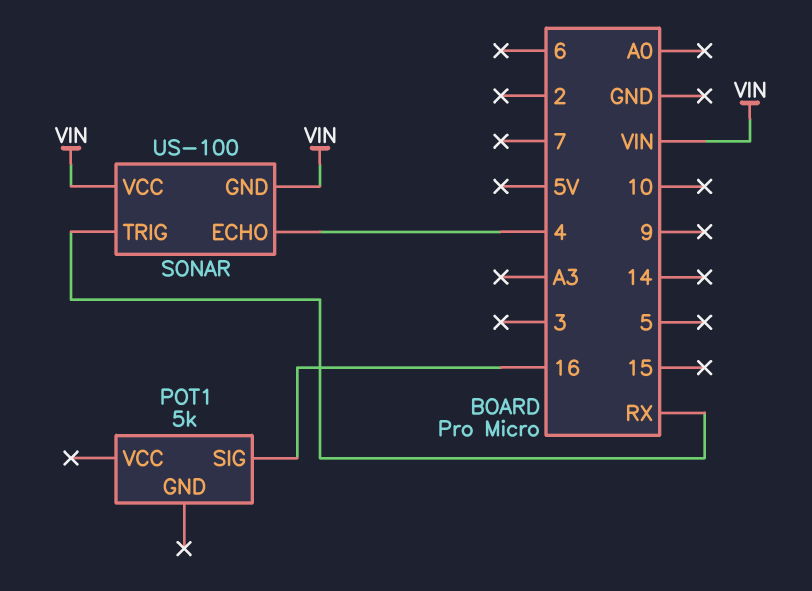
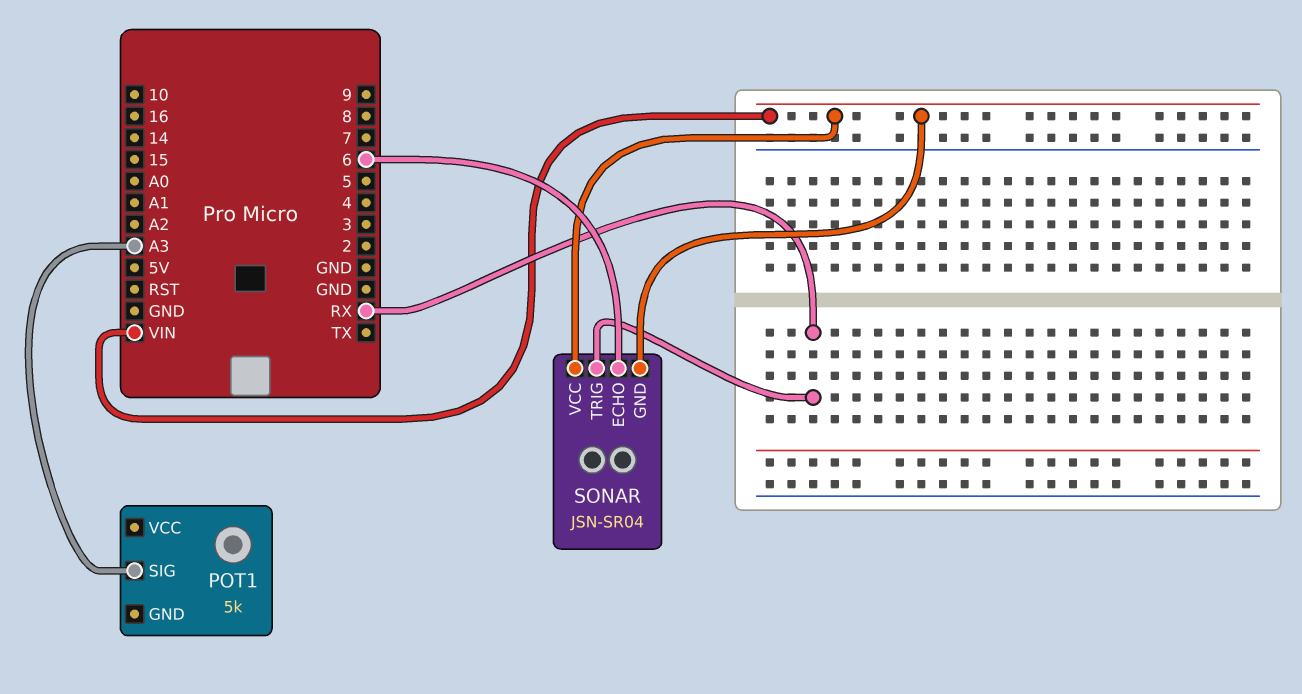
POT1 pin SIG: 16 -> A3
SONAR: US-100 -> JSN-SR04
SONAR pin ECHO: 4 -> 6

